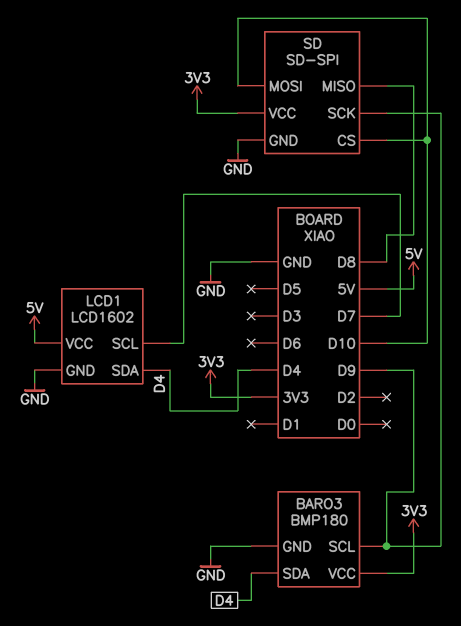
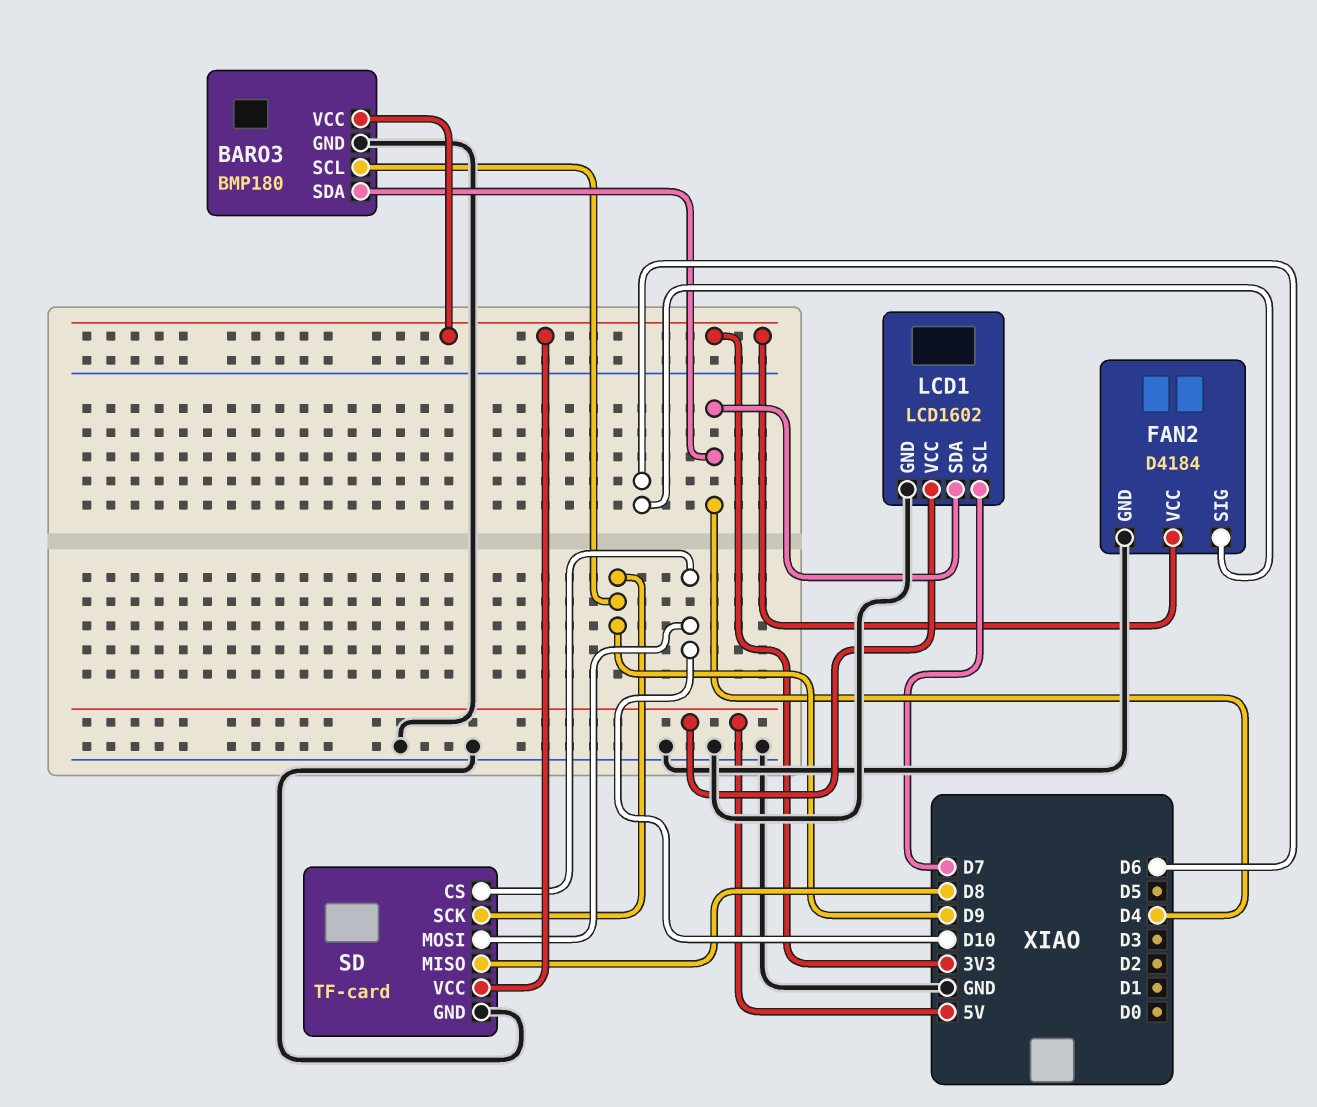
FAN2: none -> D4184
FAN2 pin GND: none -> GND
FAN2 pin SIG: none -> D6
FAN2 pin VCC: none -> 3V3
SD: SD-SPI -> TF-card

